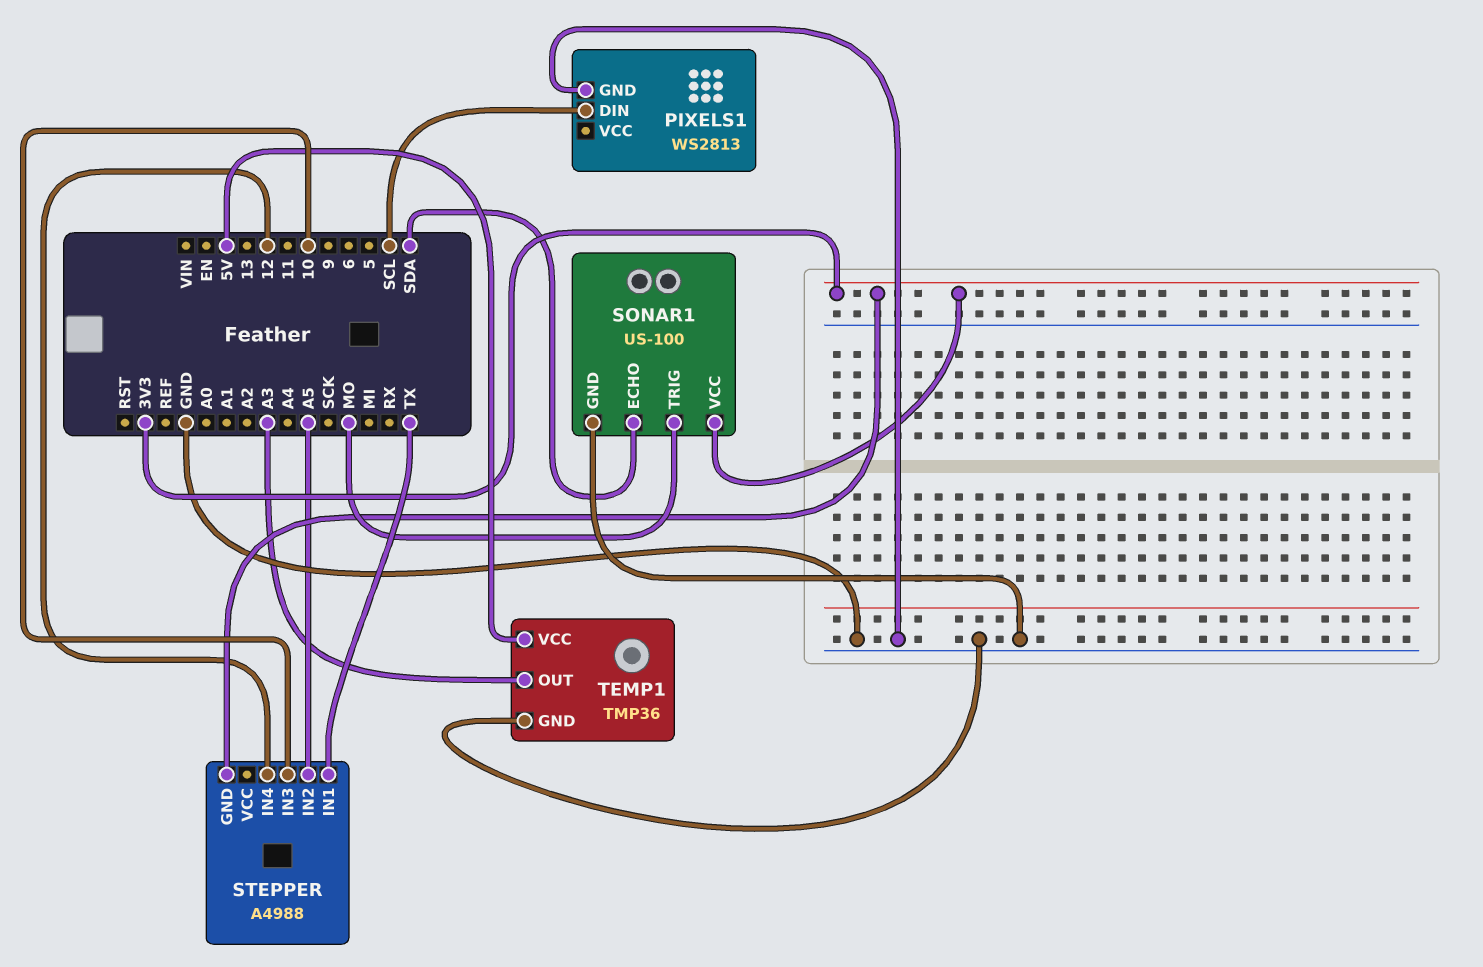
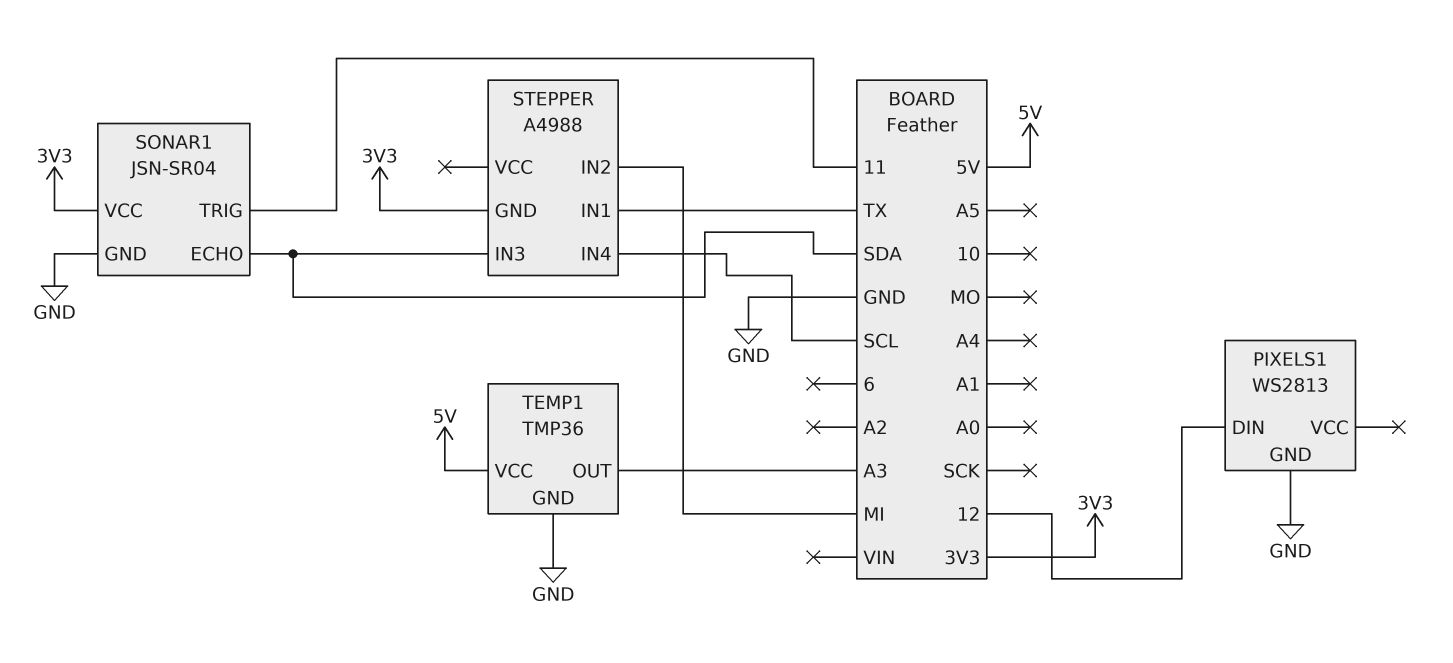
PIXELS1 pin DIN: SCL -> 12
SONAR1: US-100 -> JSN-SR04
SONAR1 pin TRIG: MO -> 11
STEPPER pin IN2: A5 -> MI
STEPPER pin IN3: 10 -> SDA
STEPPER pin IN4: 12 -> SCL

